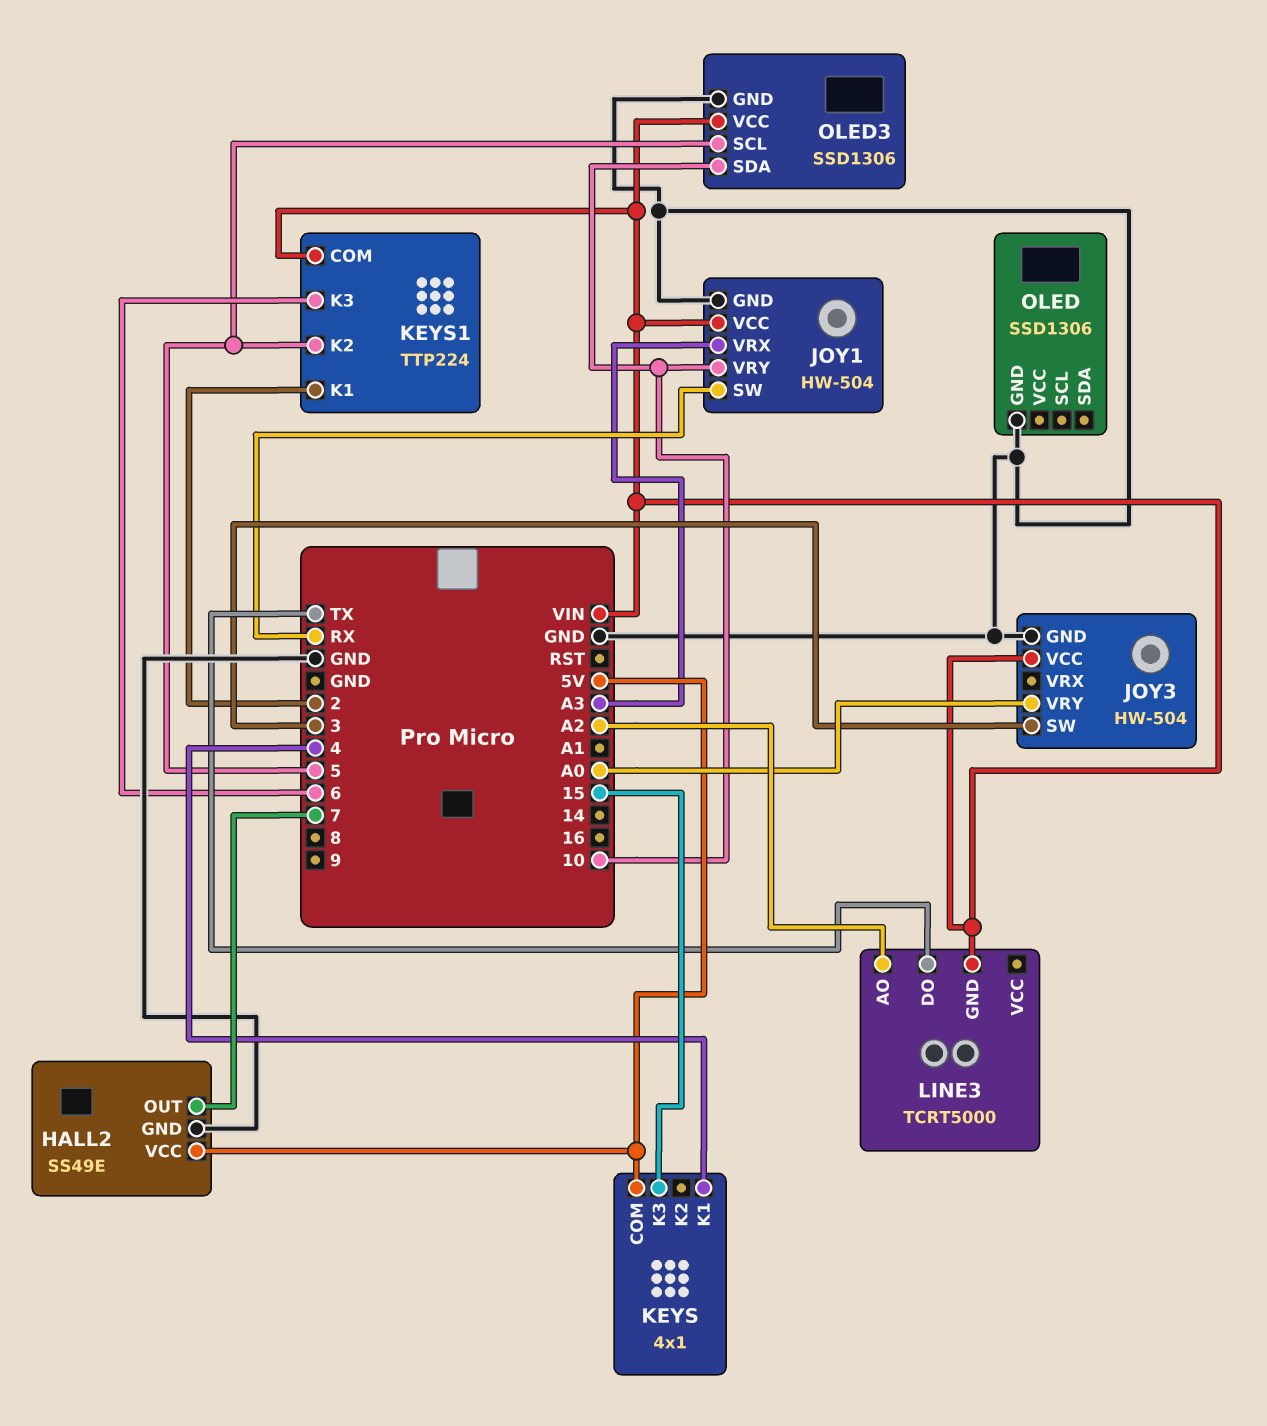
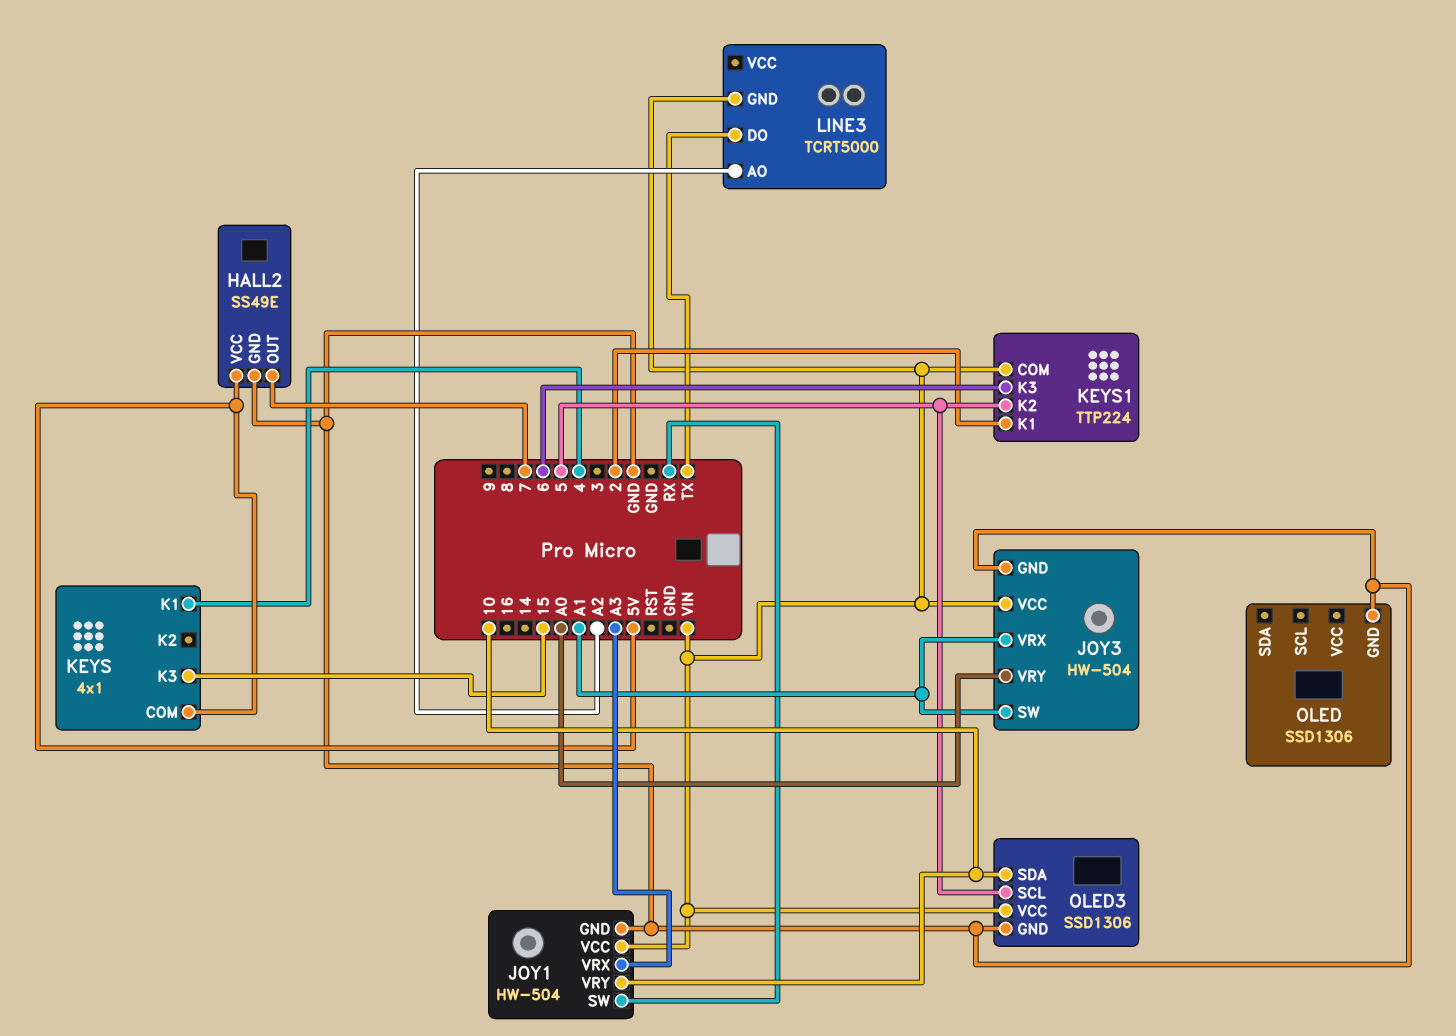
JOY3 pin SW: 3 -> A1
JOY3 pin VRX: none -> A1

